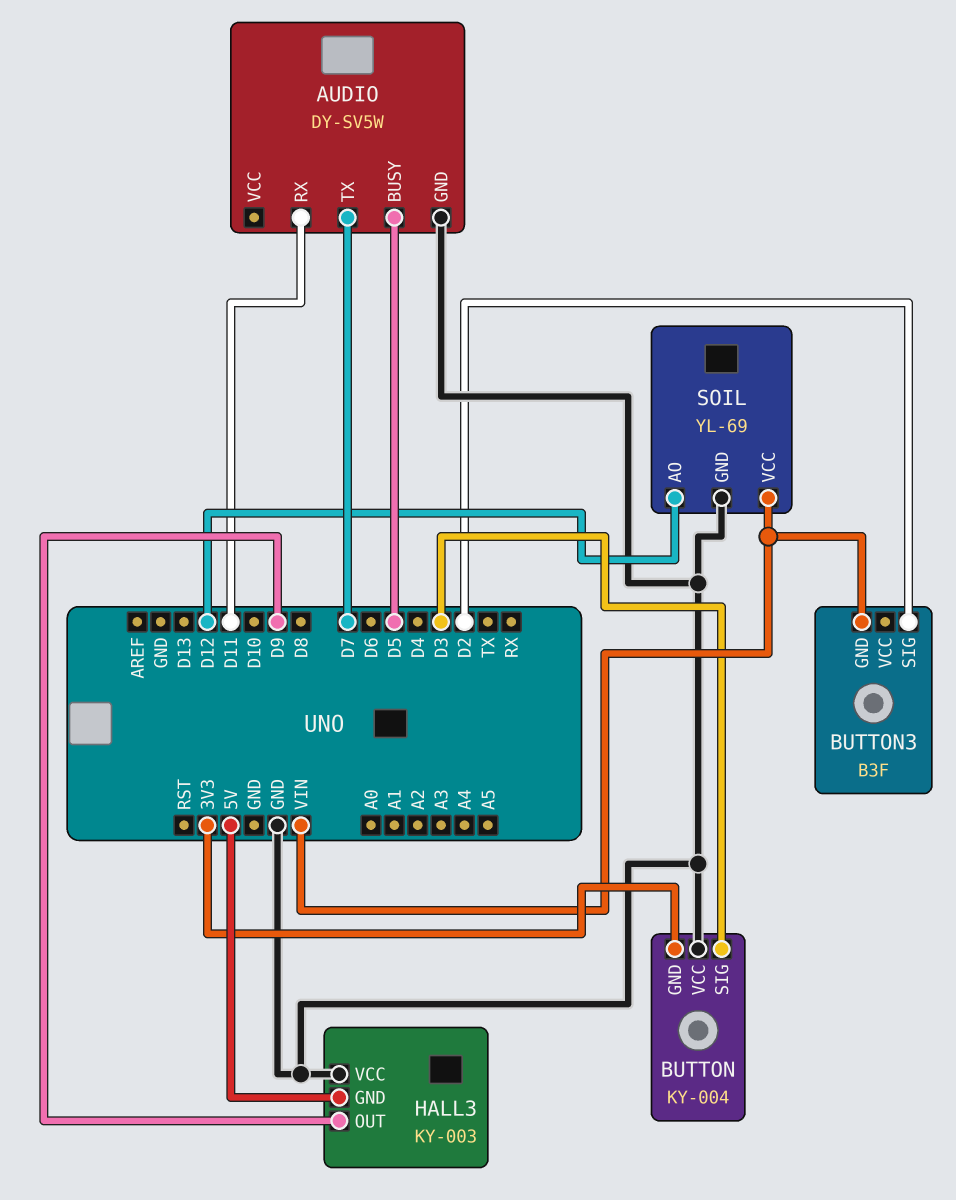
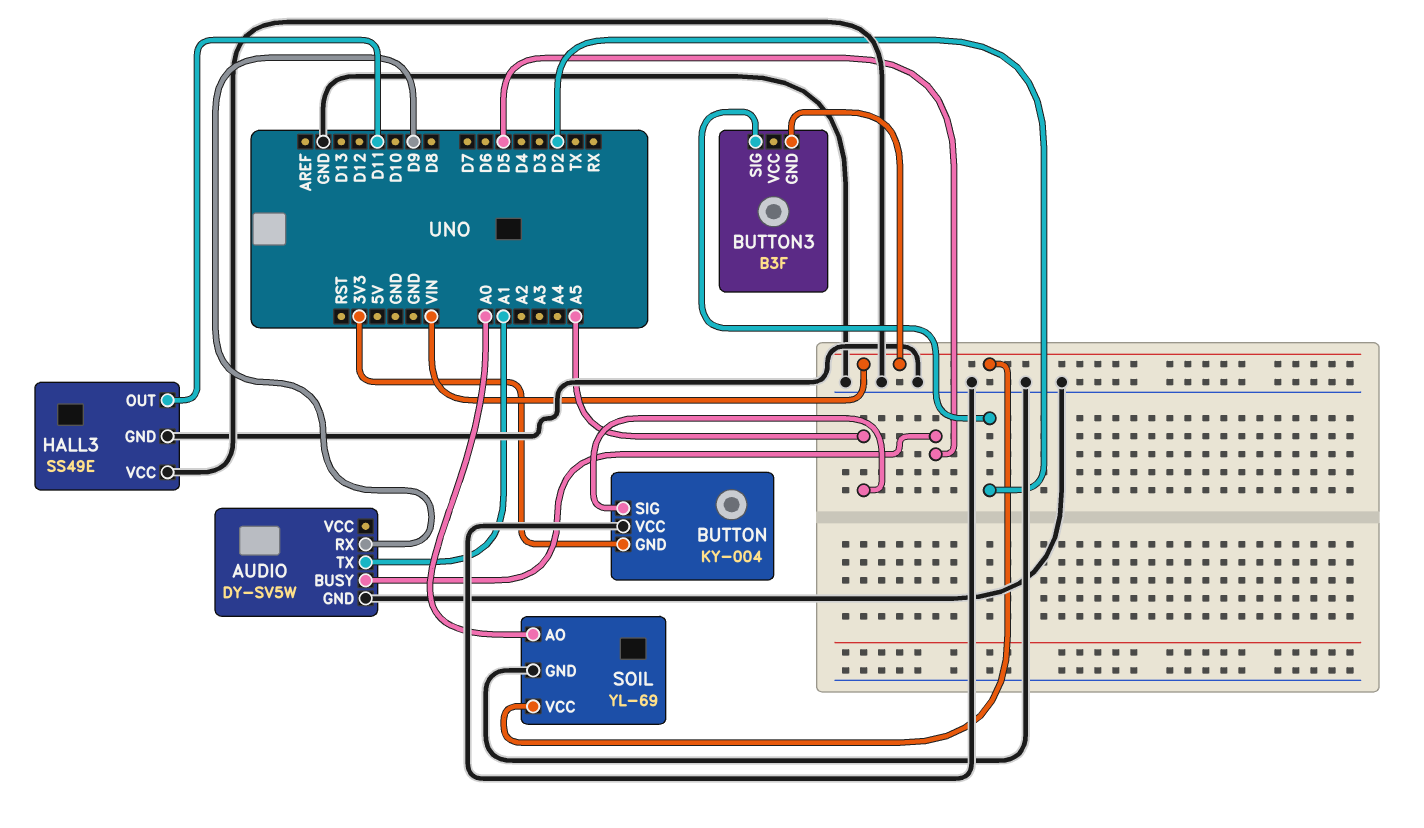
AUDIO pin RX: D11 -> D9
AUDIO pin TX: D7 -> A1
BUTTON pin SIG: D3 -> A5
HALL3: KY-003 -> SS49E
HALL3 pin GND: 5V -> GND
HALL3 pin OUT: D9 -> D11
SOIL pin AO: D12 -> A0

